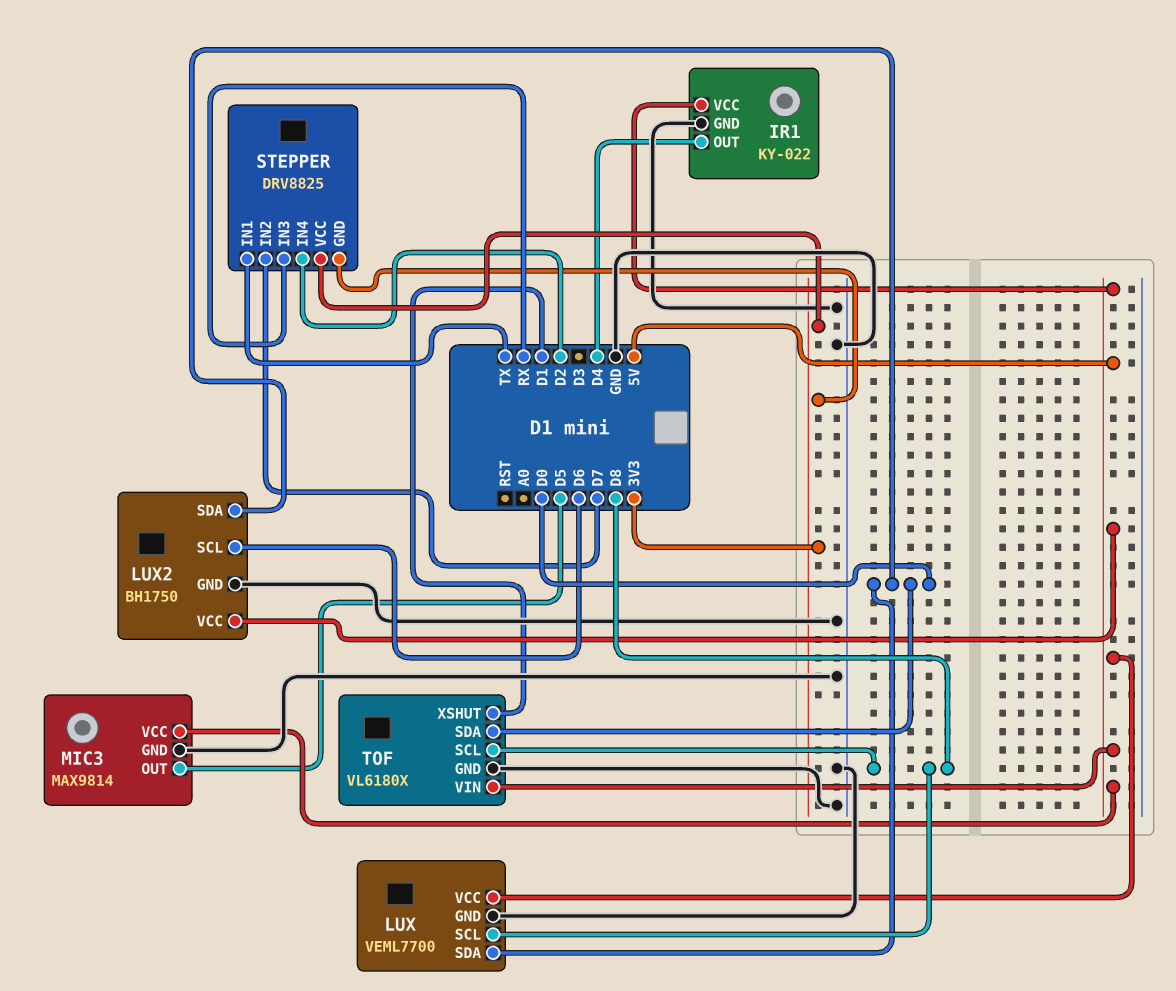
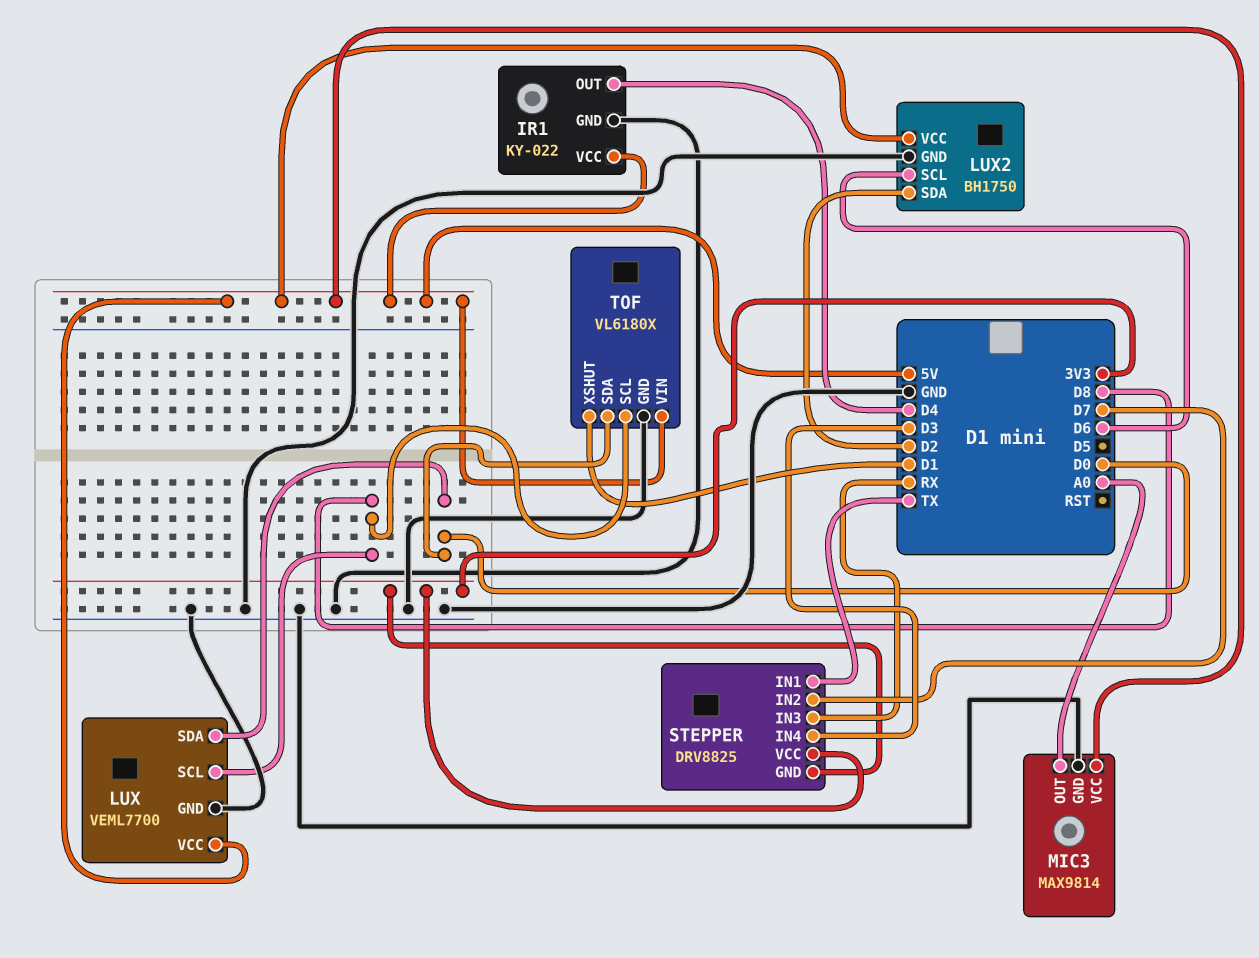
LUX2 pin SDA: D0 -> D2
MIC3 pin OUT: D5 -> A0
STEPPER pin IN4: D2 -> D3

